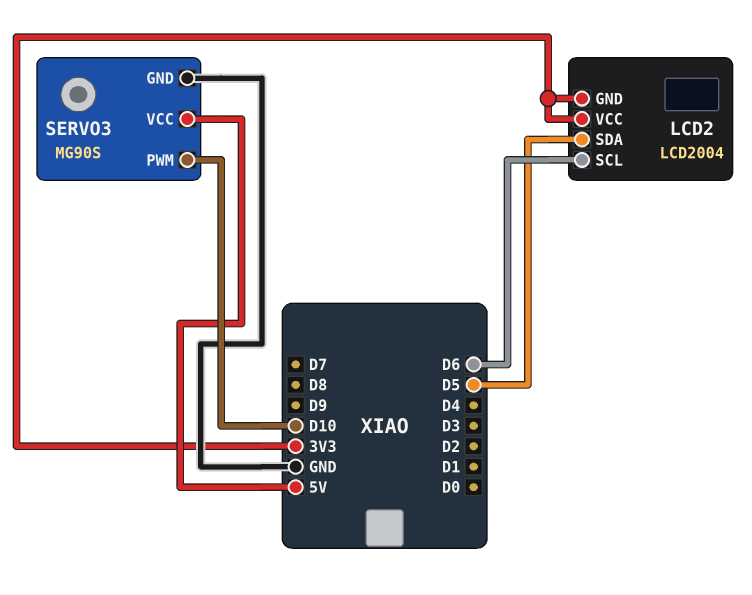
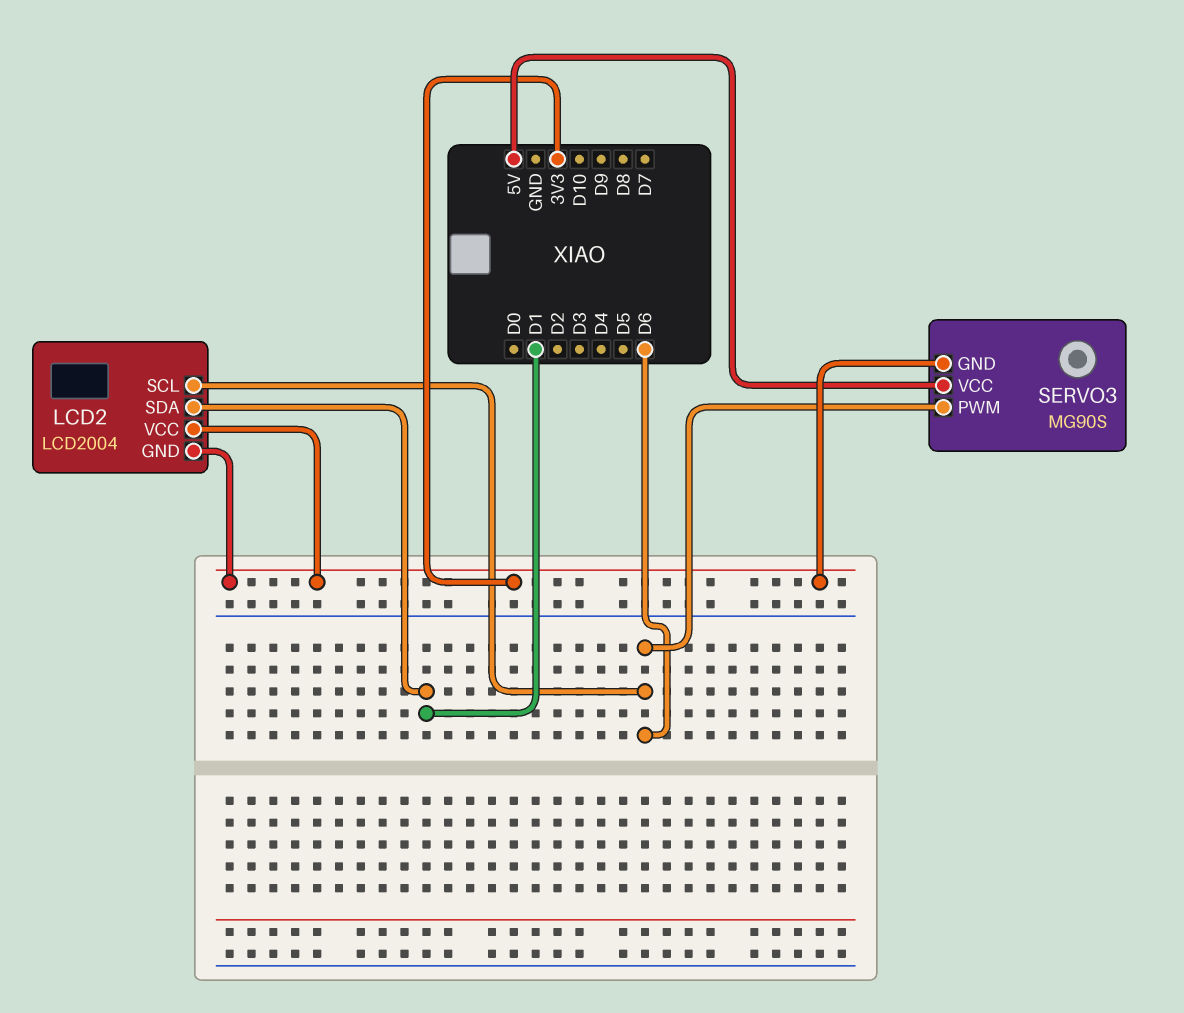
LCD2 pin SDA: D5 -> D1
SERVO3 pin GND: GND -> 3V3
SERVO3 pin PWM: D10 -> D6

